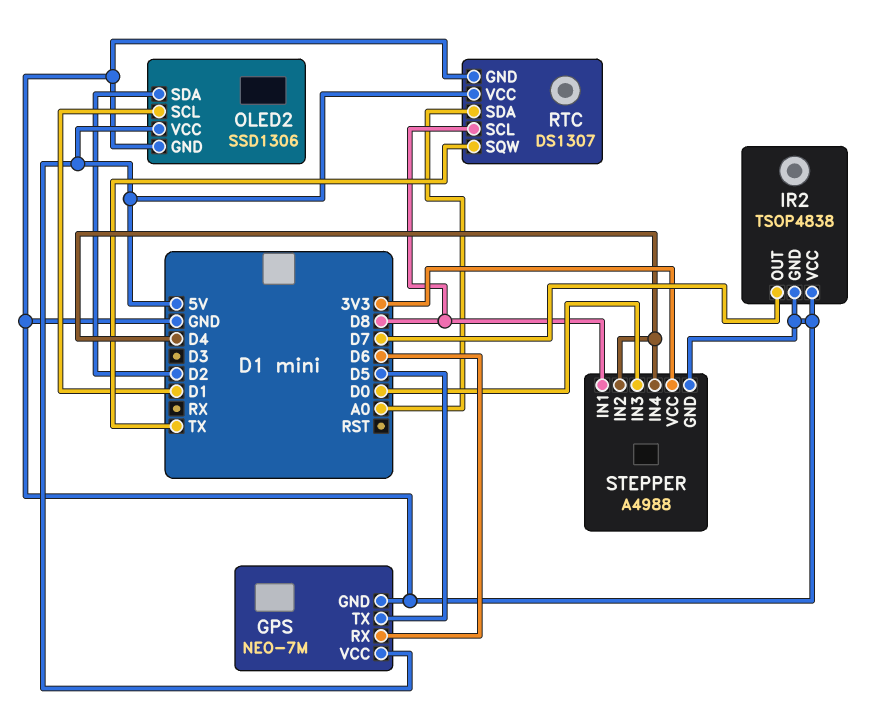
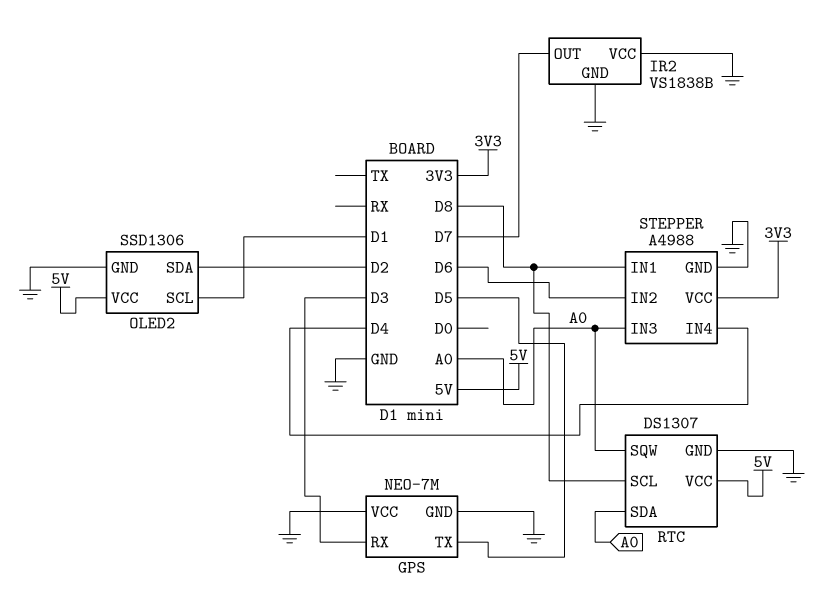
GPS pin RX: D6 -> D3
GPS pin VCC: 5V -> GND
IR2: TSOP4838 -> VS1838B
RTC pin SQW: TX -> A0
STEPPER pin IN2: D4 -> D6
STEPPER pin IN3: D0 -> A0

